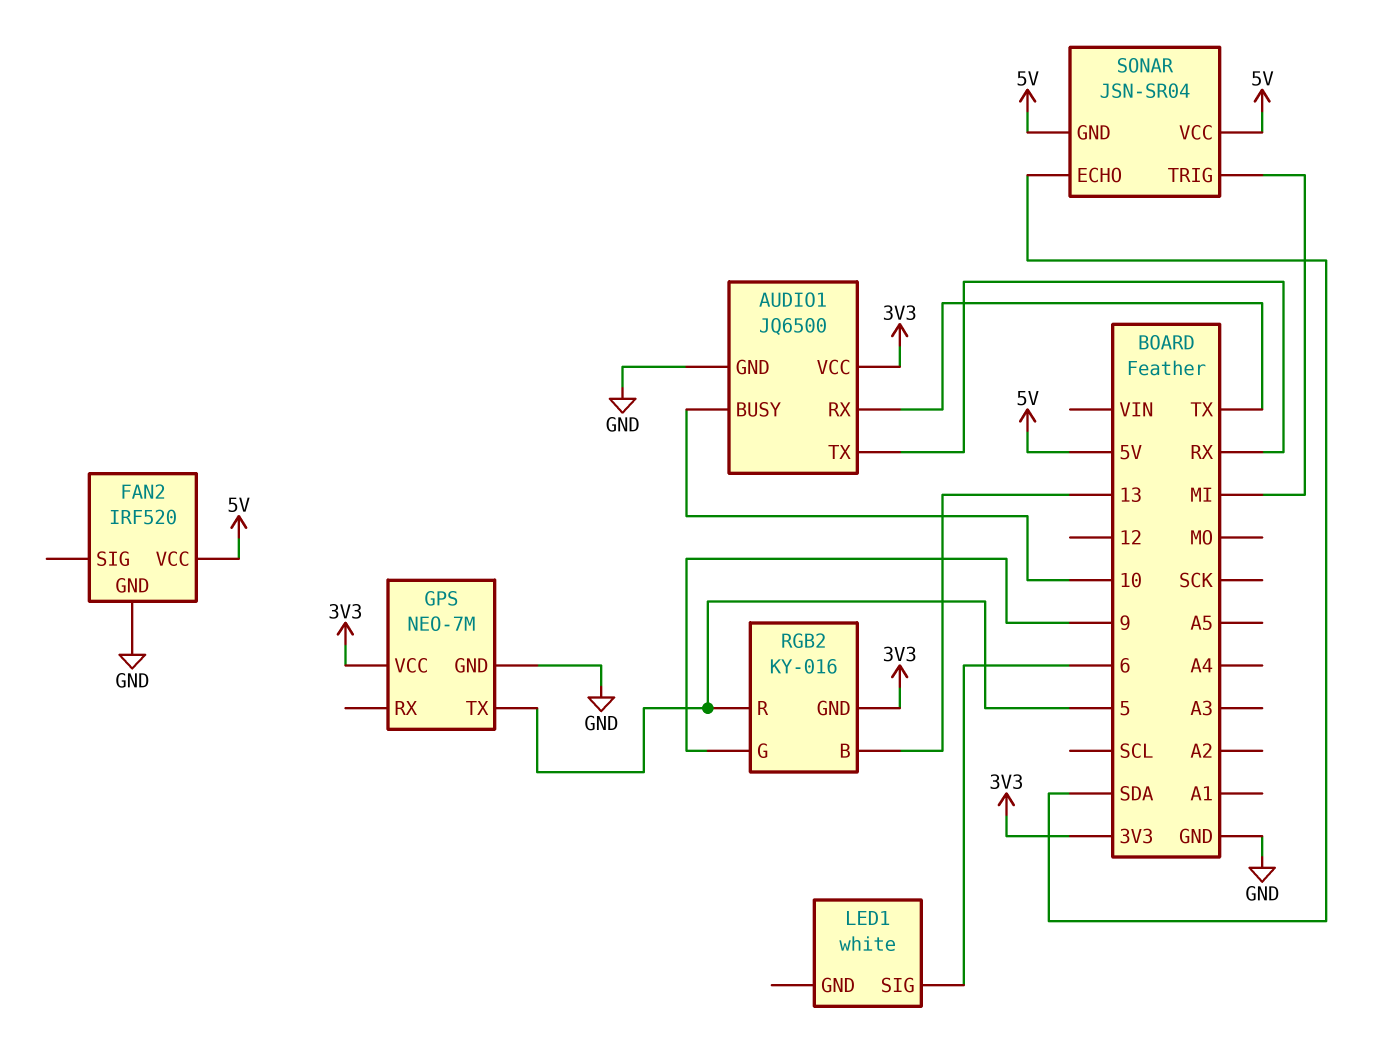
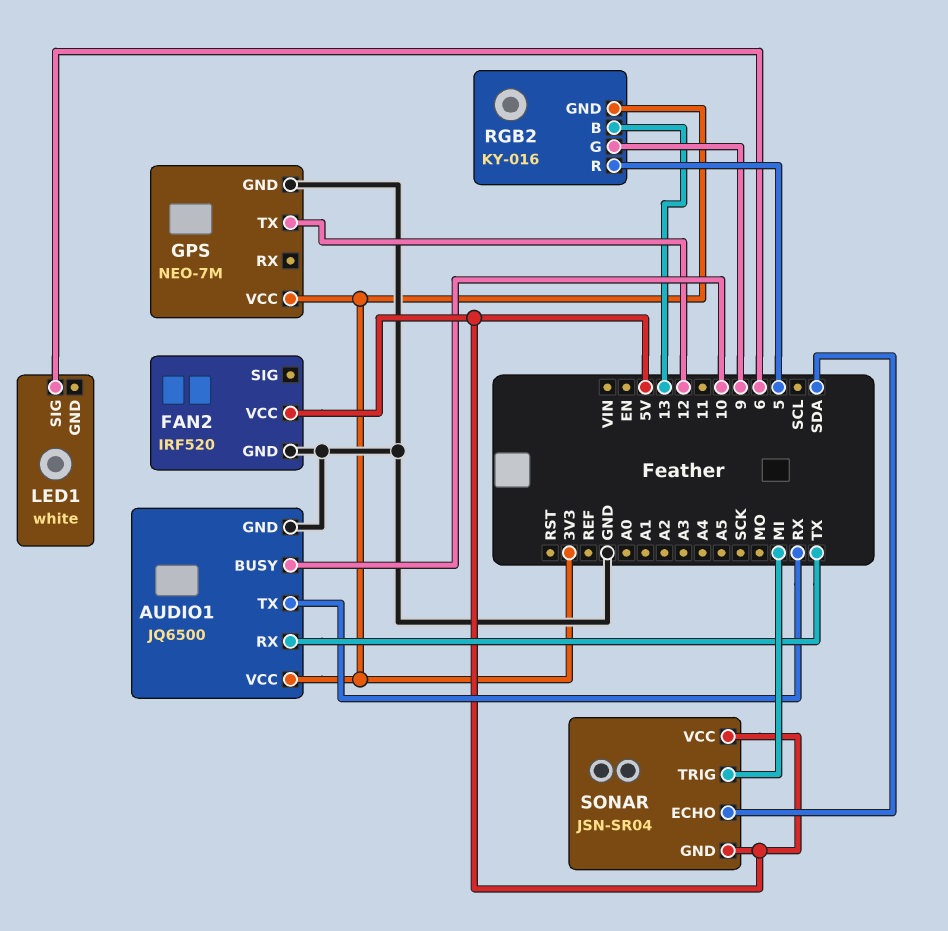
GPS pin TX: 5 -> 12

